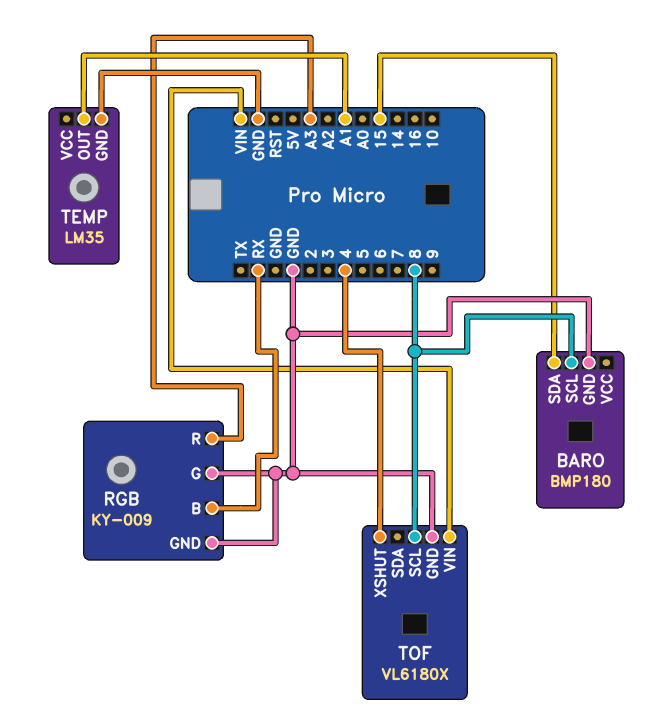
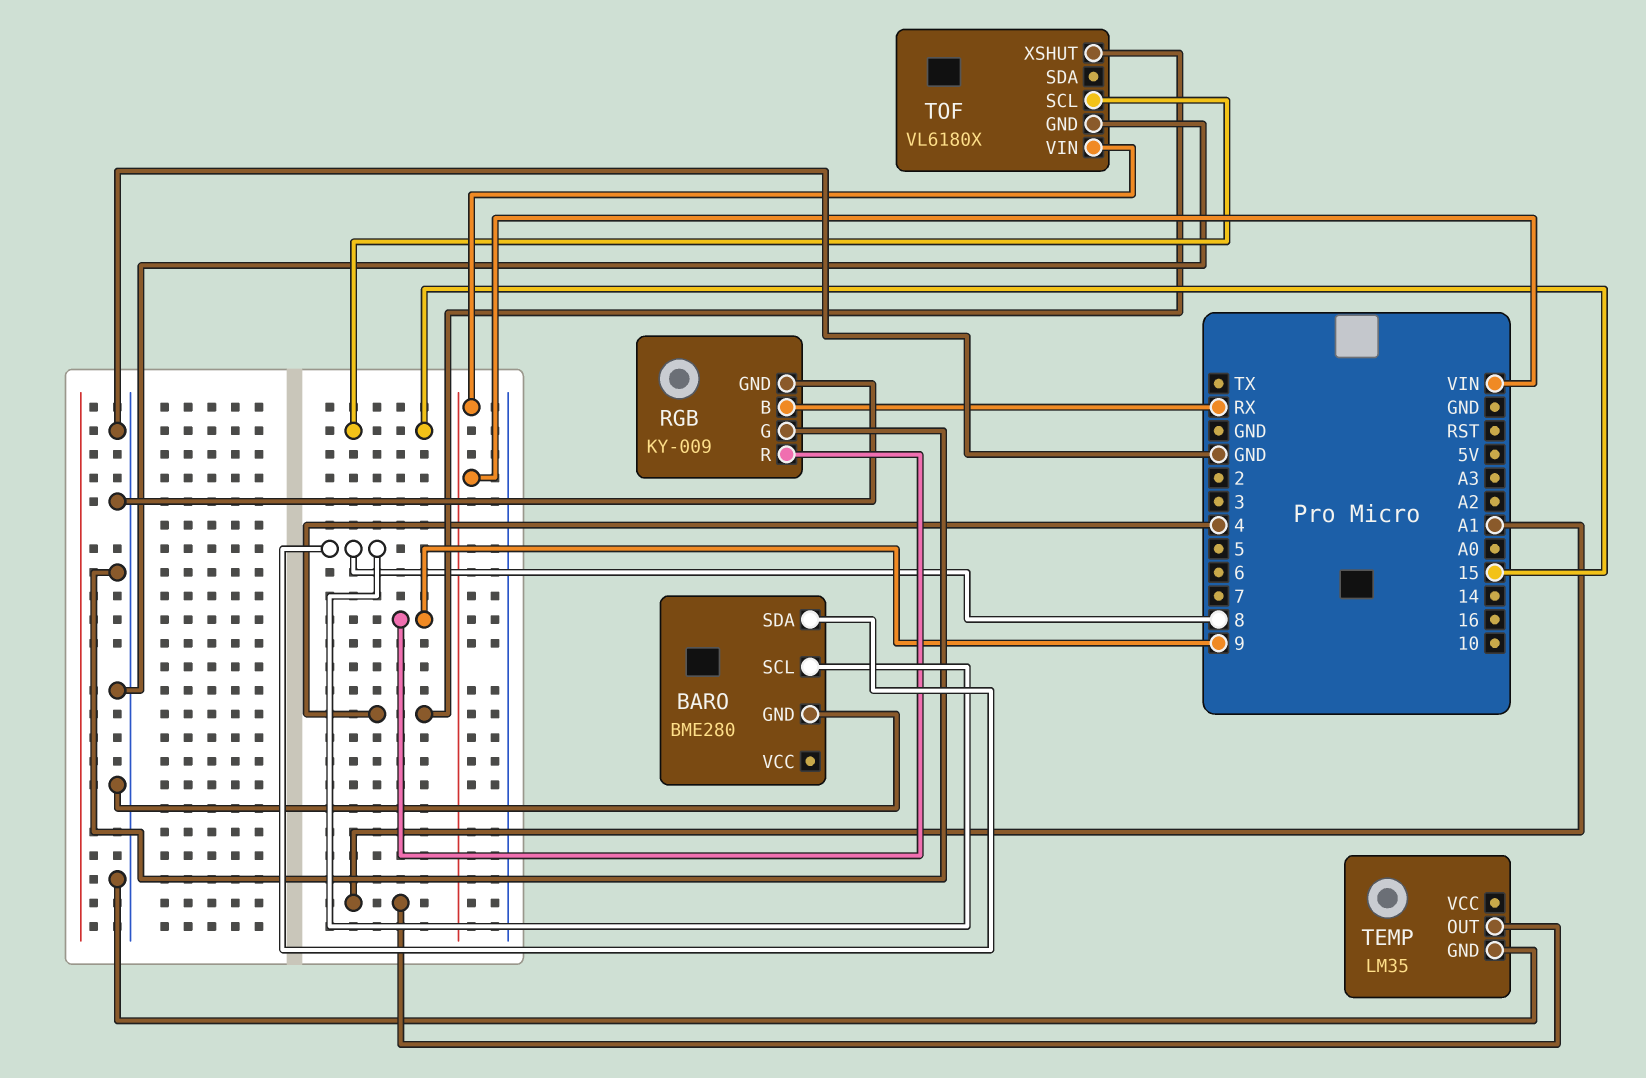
BARO: BMP180 -> BME280
BARO pin SDA: 15 -> 8
RGB pin R: A3 -> 9
TOF pin SCL: 8 -> 15

